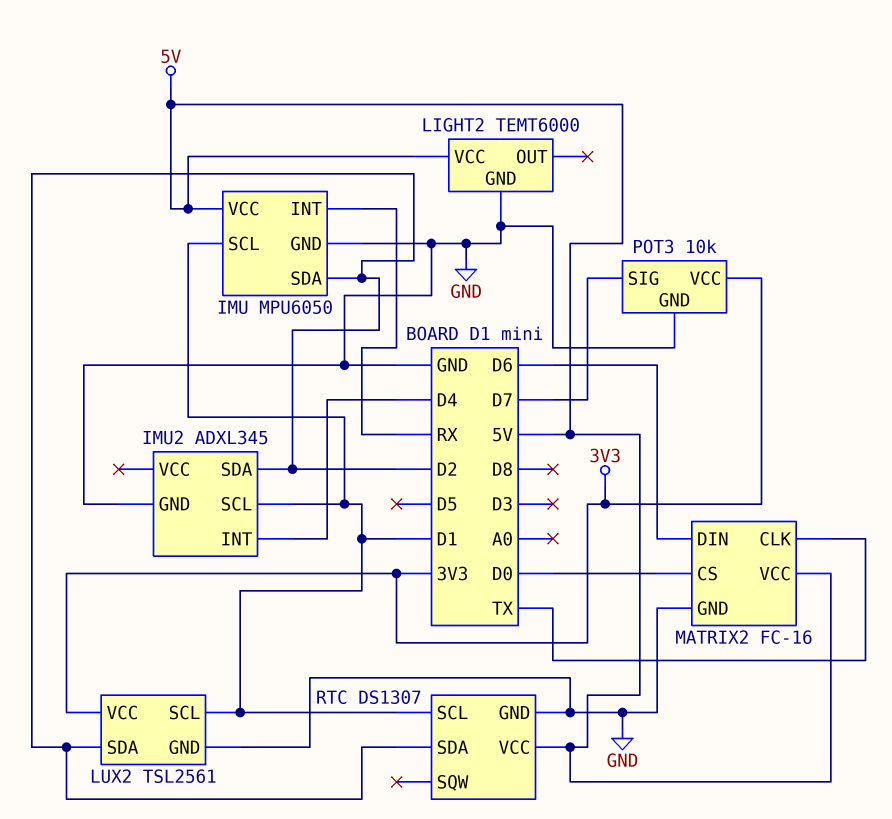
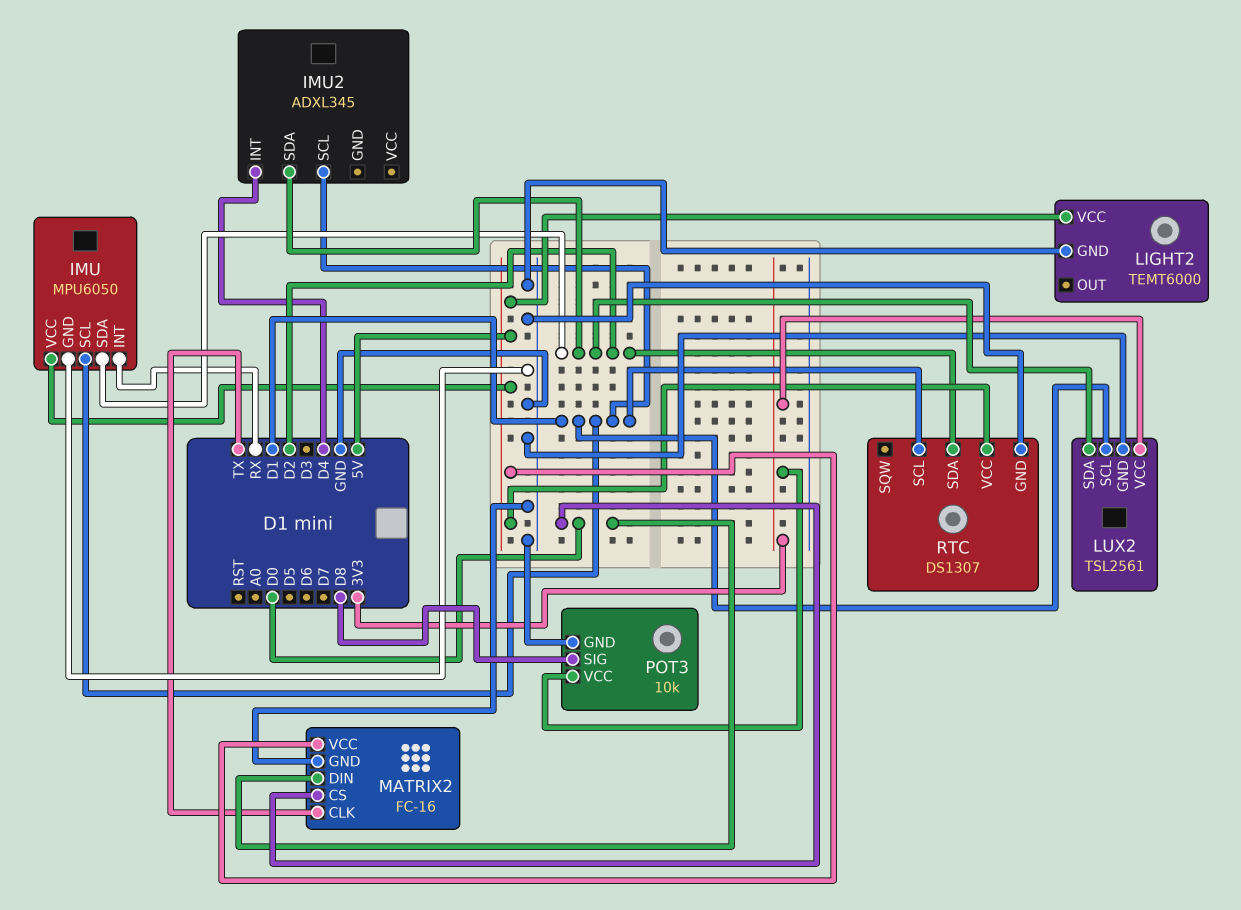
IMU2 pin GND: GND -> none
MATRIX2 pin DIN: D6 -> D0
POT3 pin SIG: D7 -> D8

